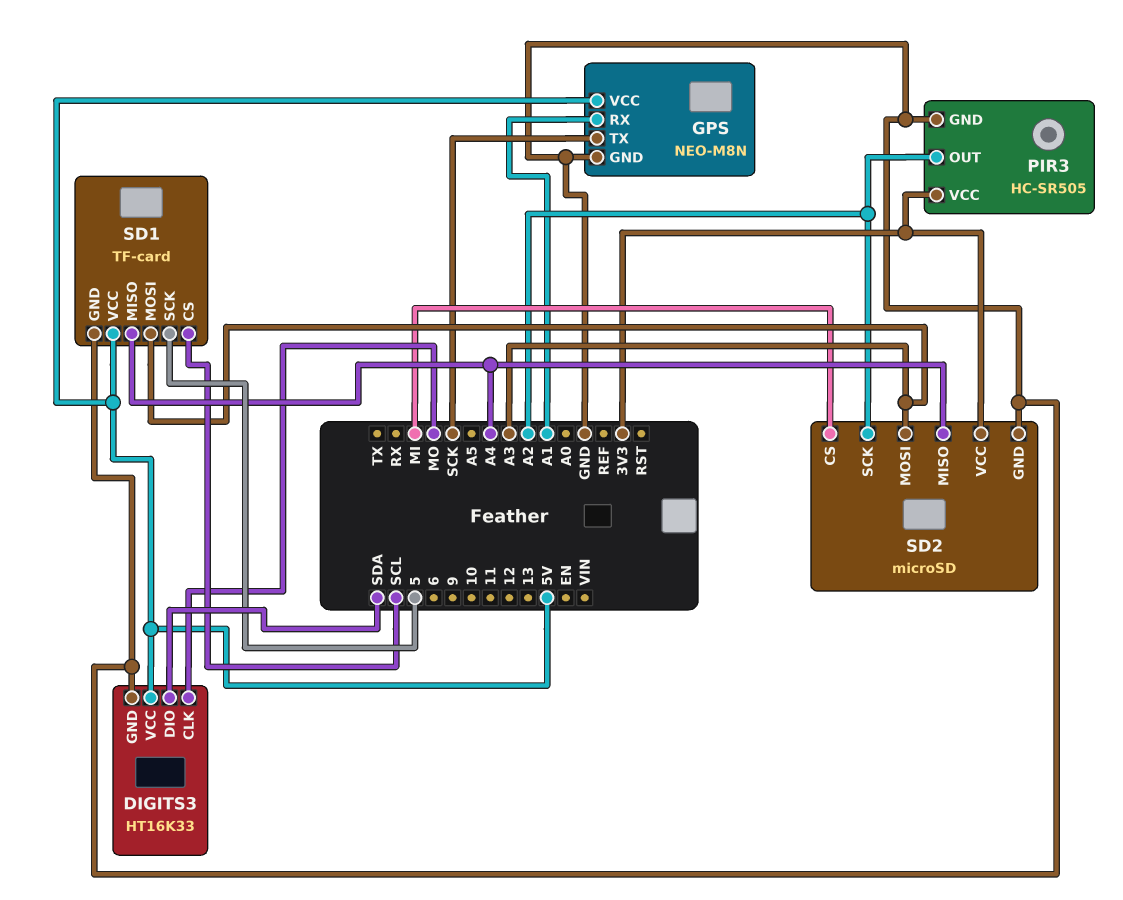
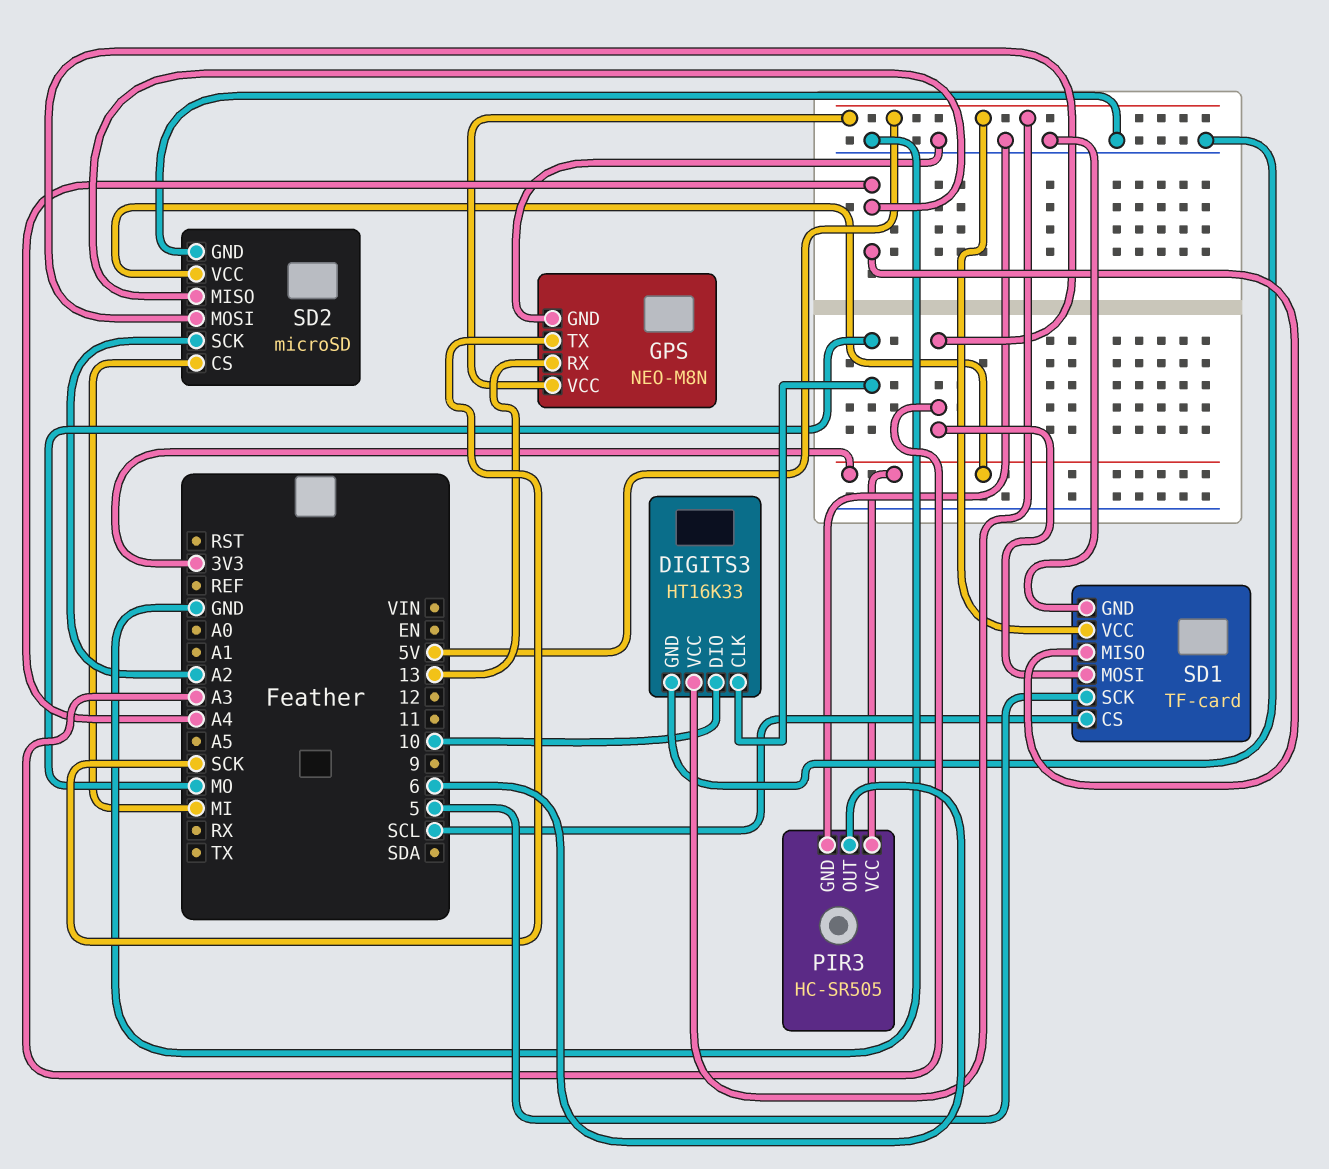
DIGITS3 pin DIO: SDA -> 10
GPS pin RX: A1 -> 13
PIR3 pin OUT: A2 -> 6

